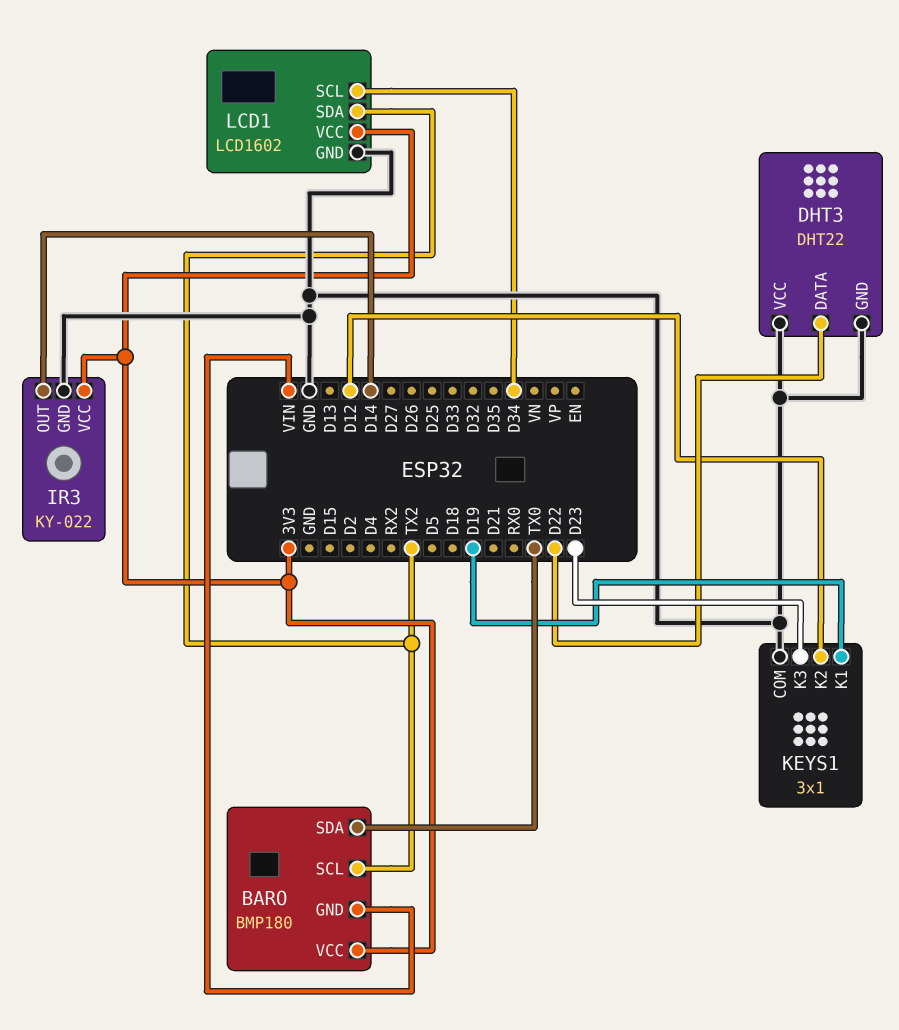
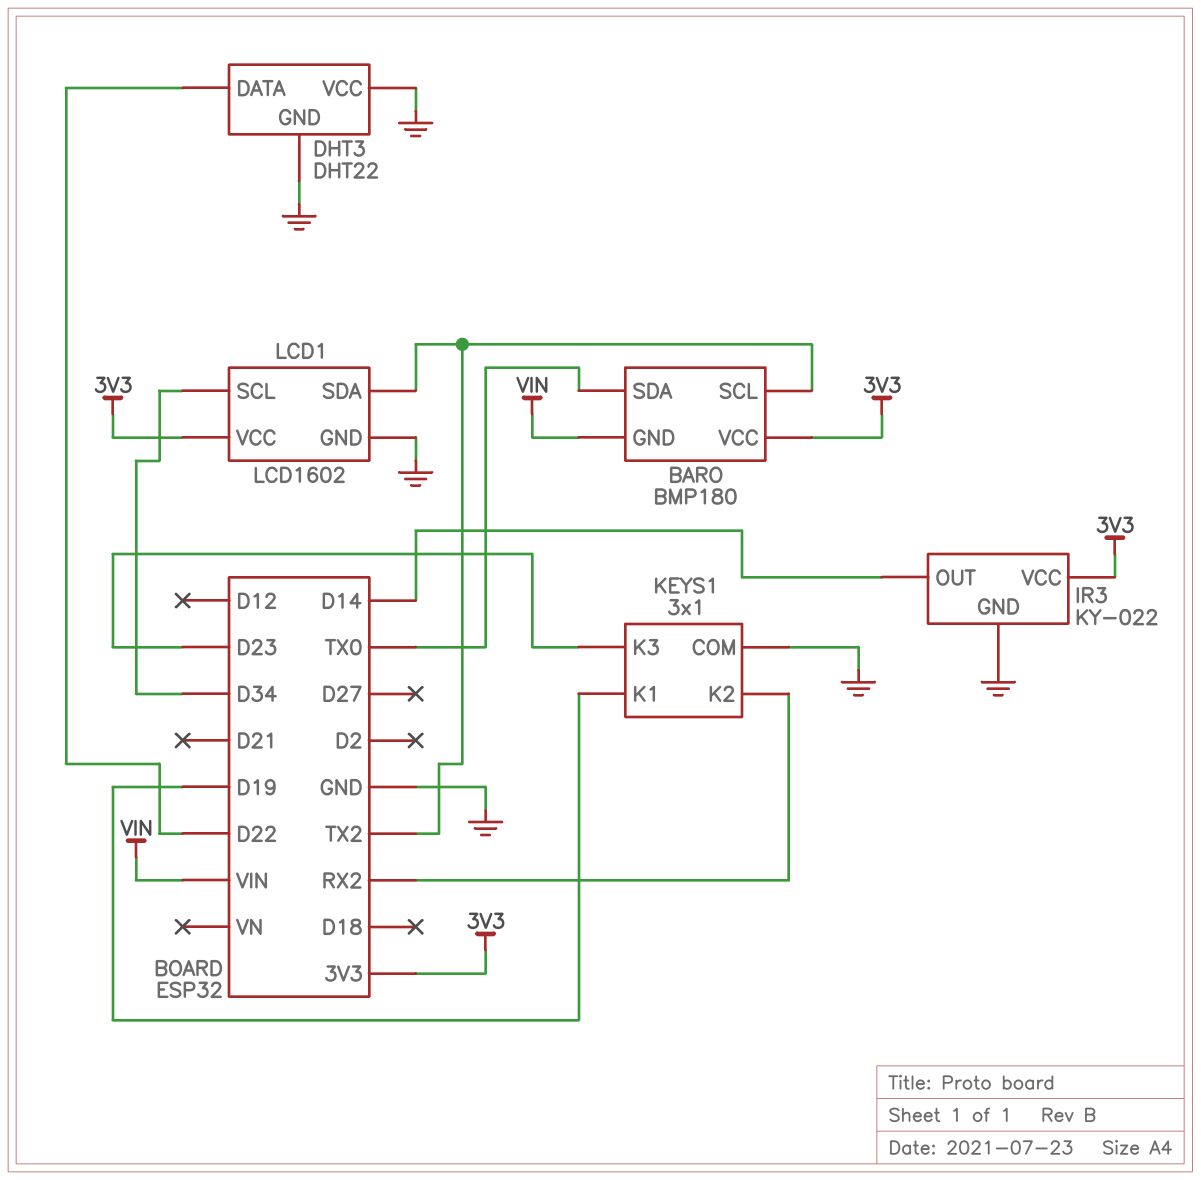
KEYS1 pin K2: D12 -> RX2

